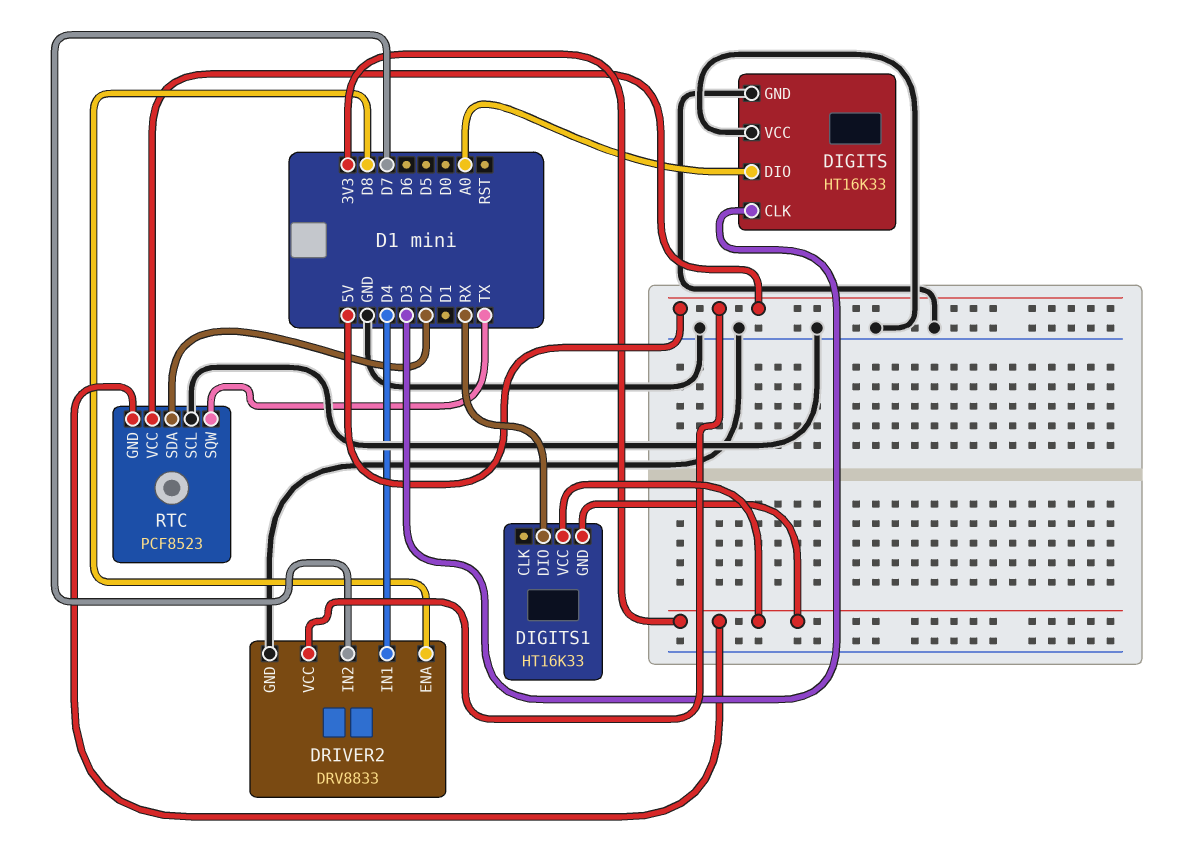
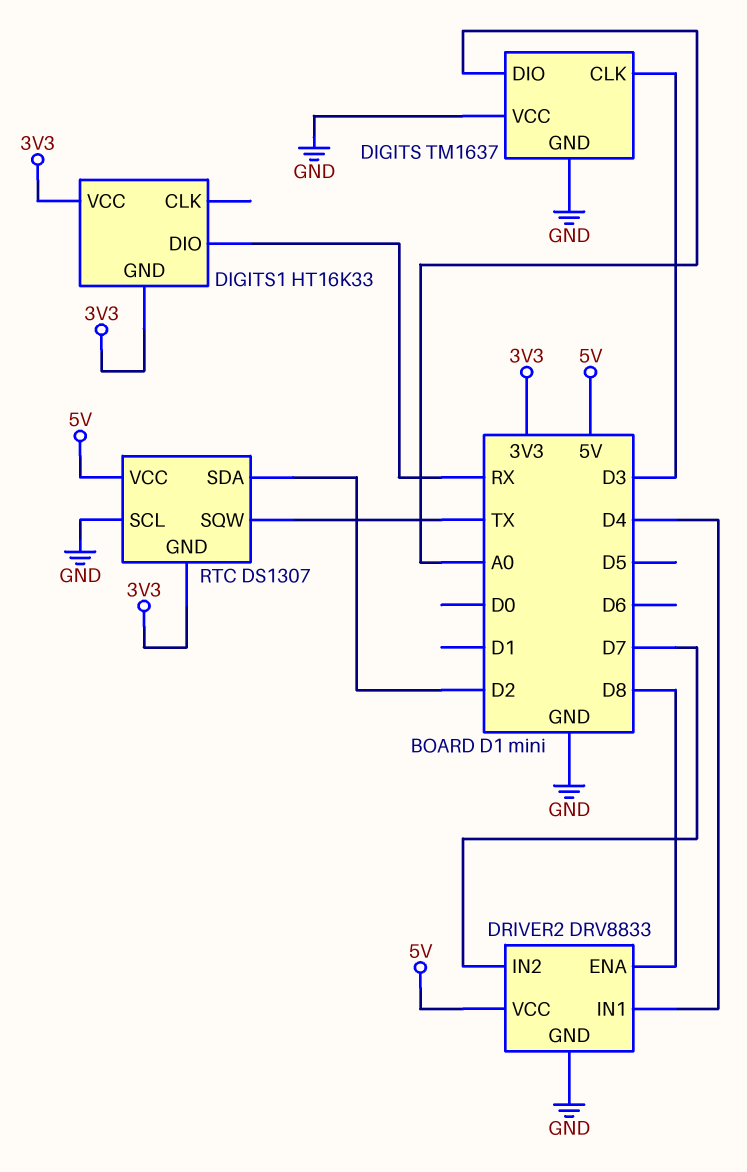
DIGITS: HT16K33 -> TM1637
RTC: PCF8523 -> DS1307

